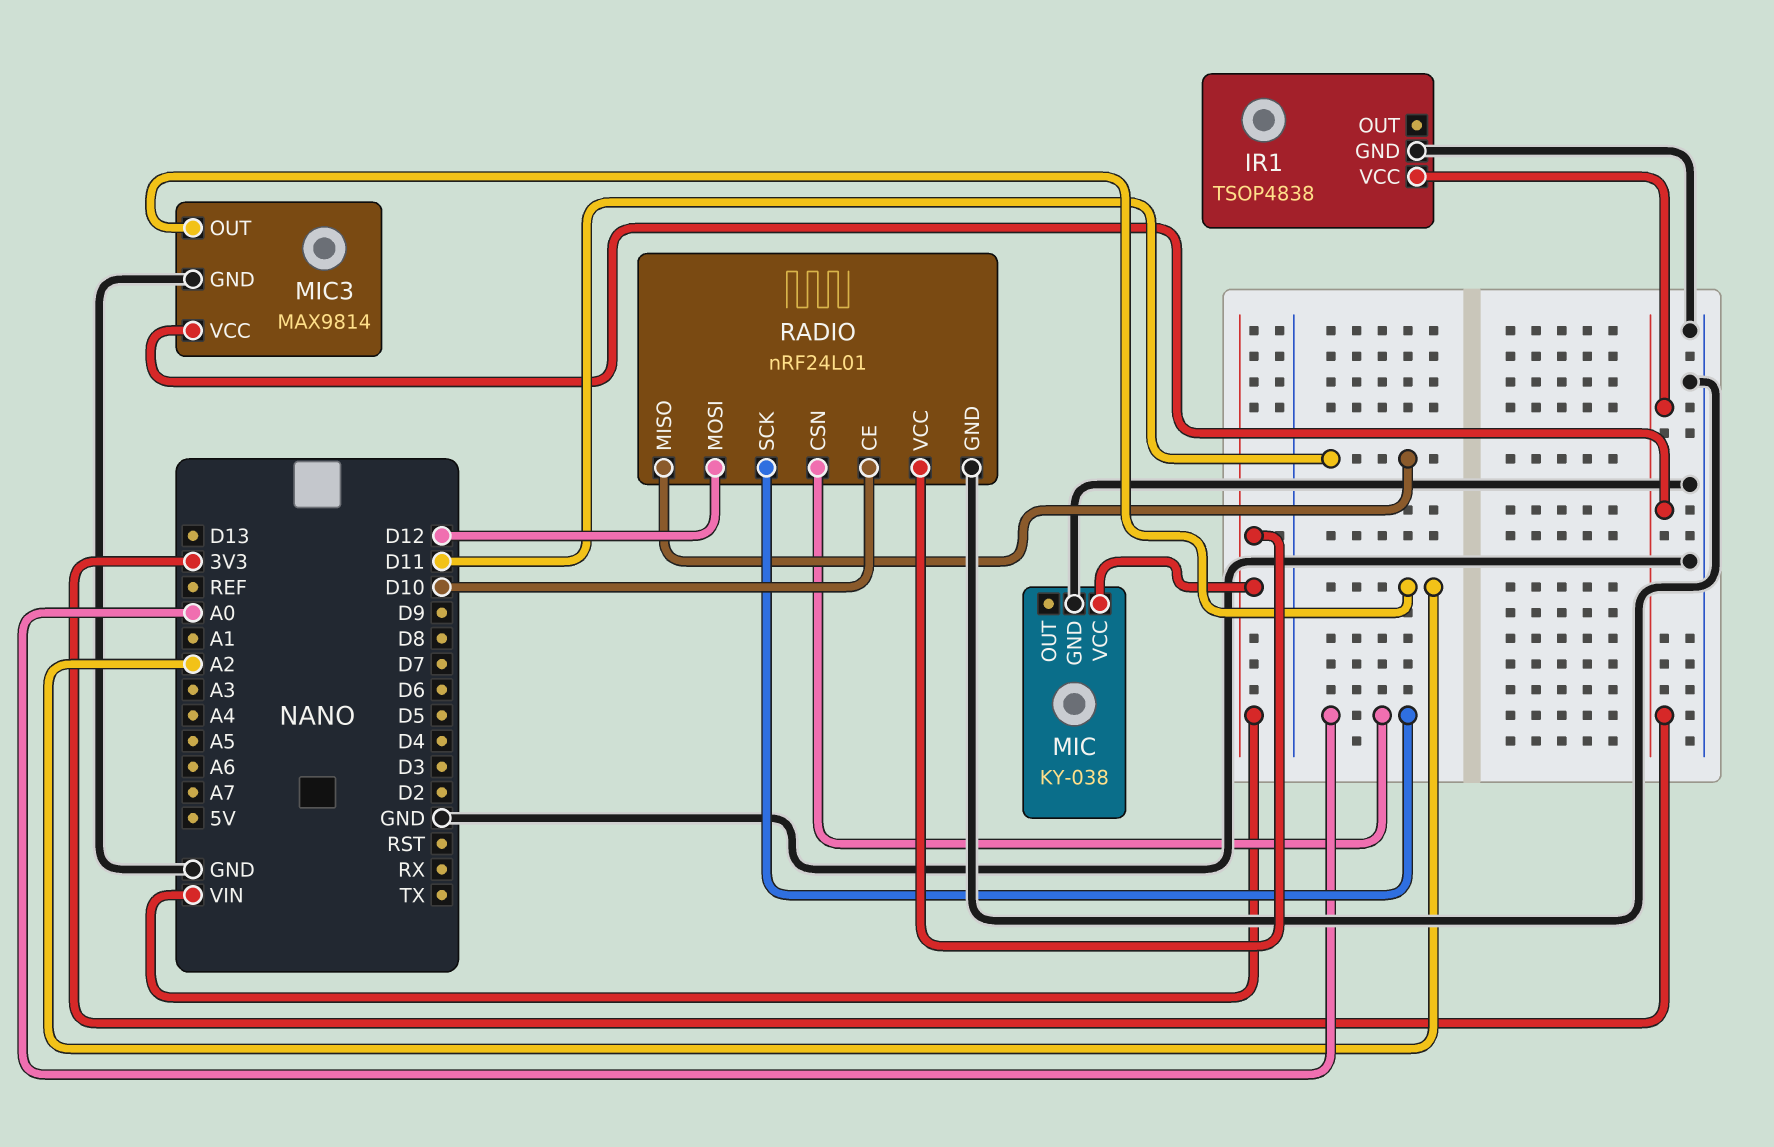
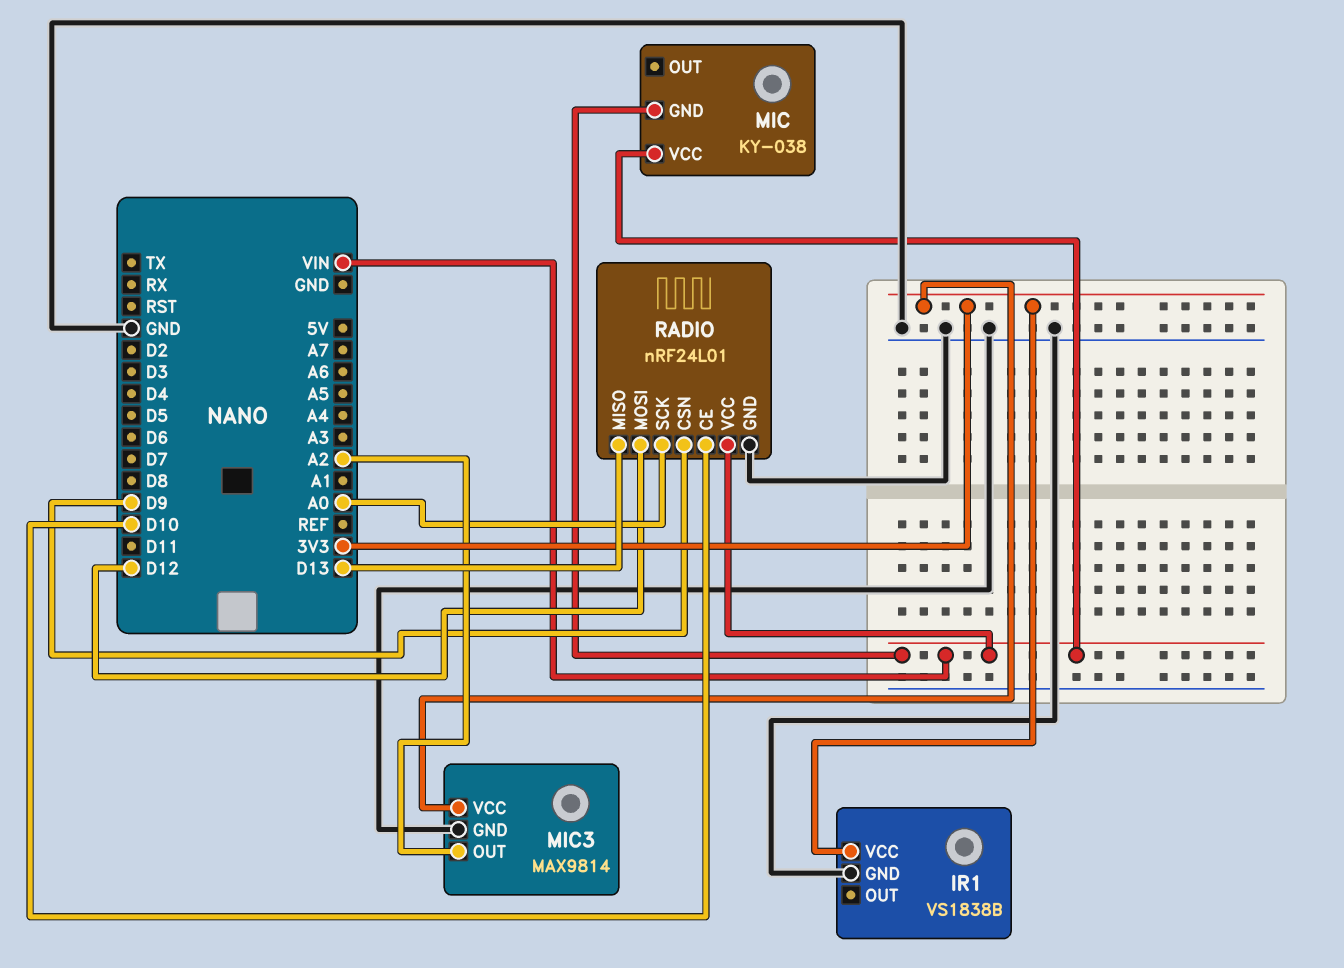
IR1: TSOP4838 -> VS1838B
MIC pin GND: GND -> VIN
RADIO pin CSN: A0 -> D9
RADIO pin MISO: D11 -> D13

